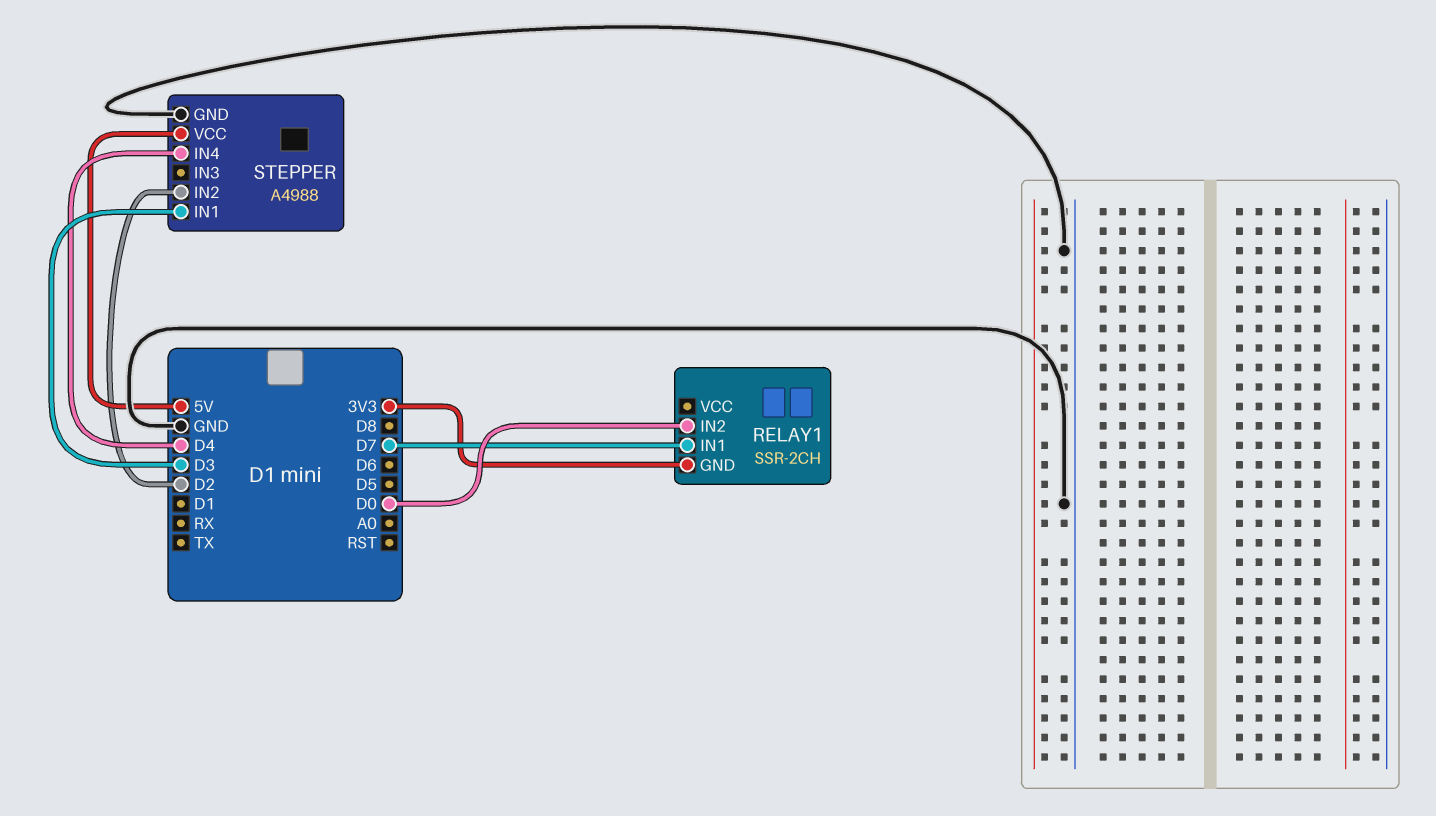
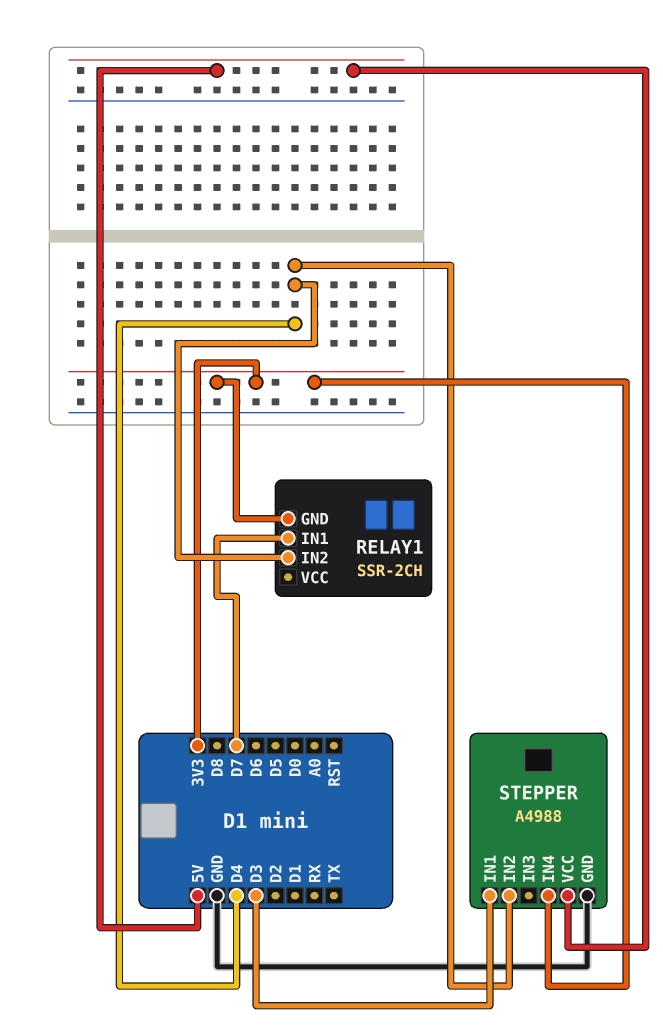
RELAY1 pin IN2: D0 -> D4
STEPPER pin IN2: D2 -> D4
STEPPER pin IN4: D4 -> 3V3

